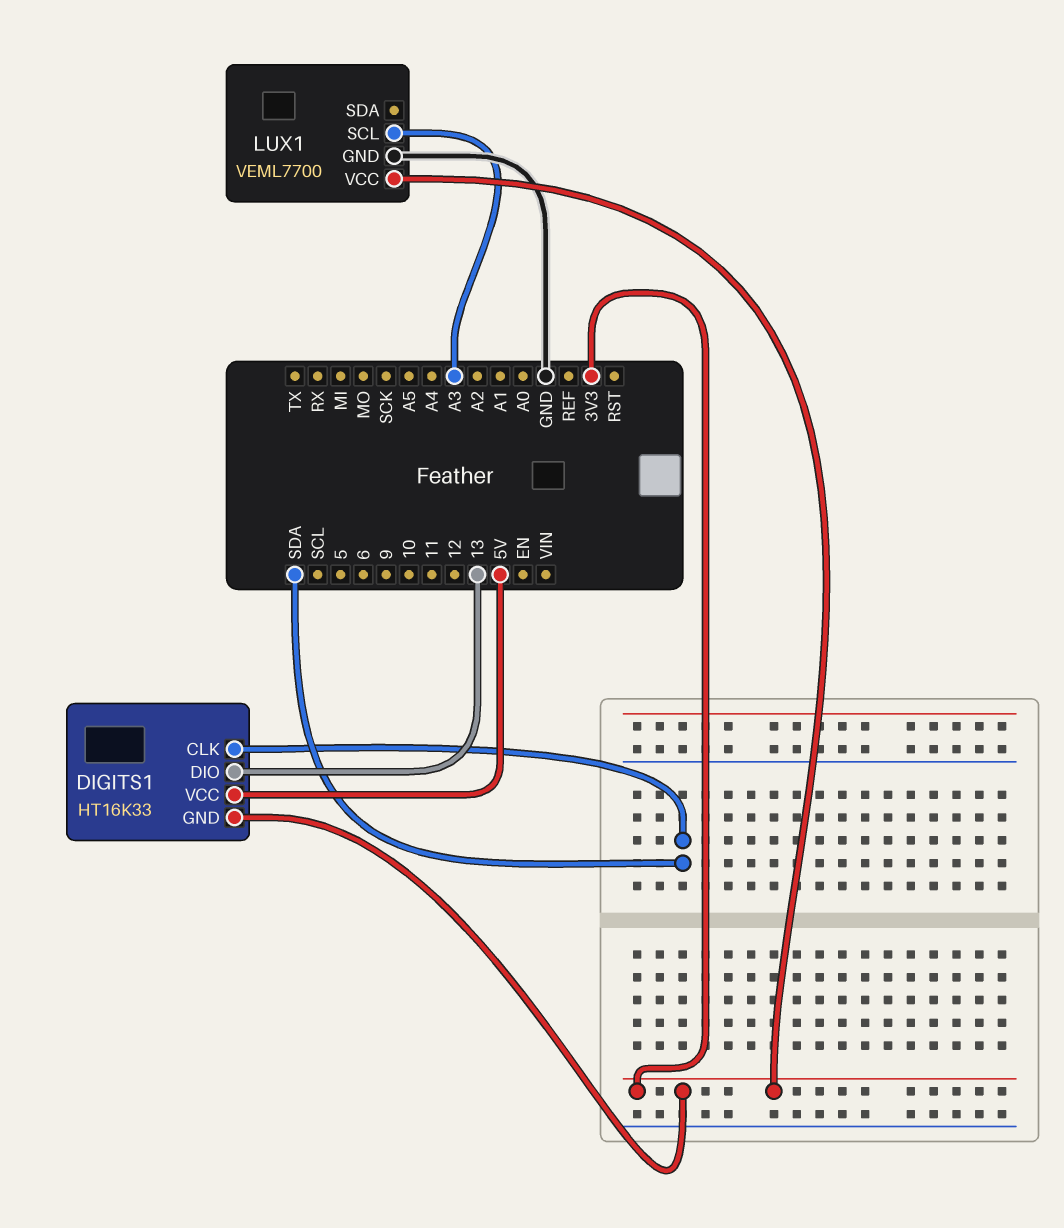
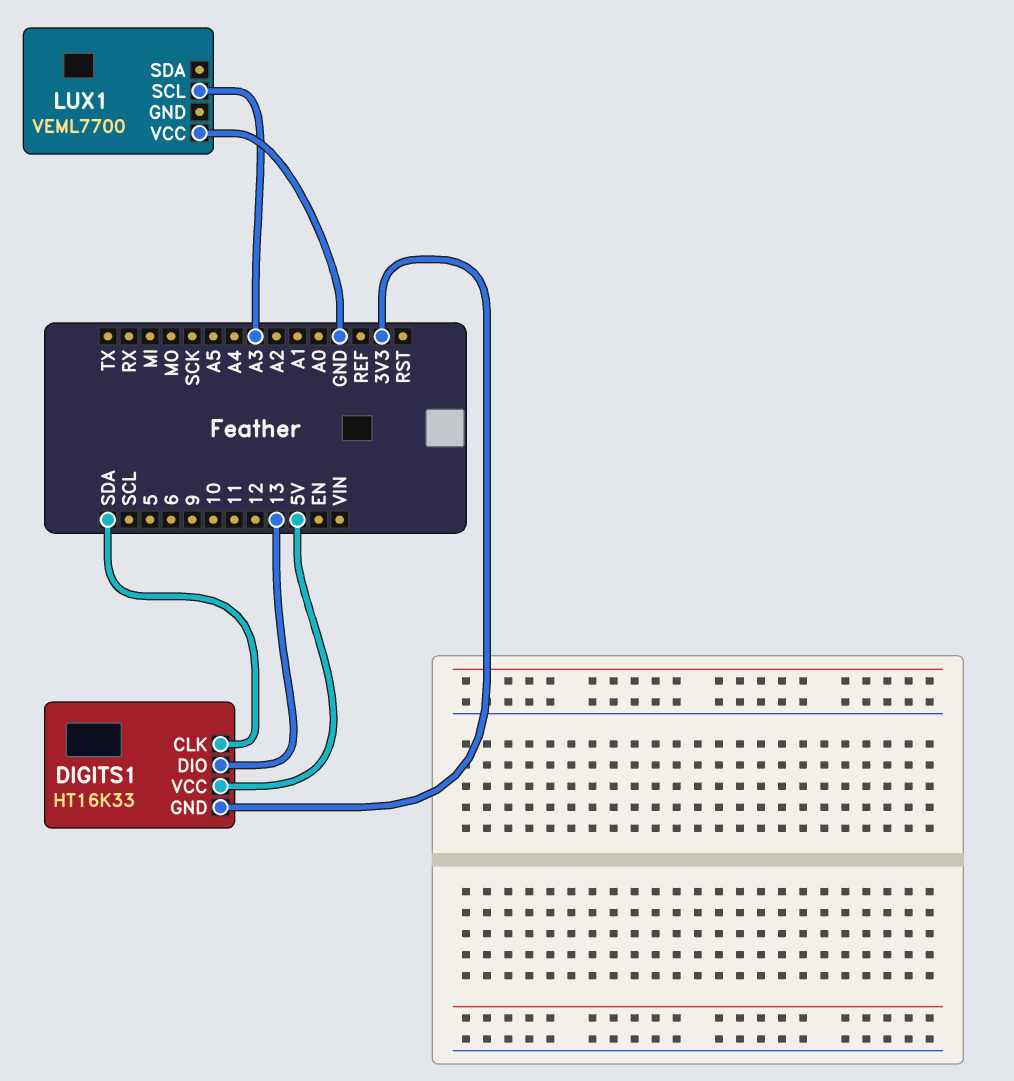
LUX1 pin GND: GND -> none
LUX1 pin VCC: 3V3 -> GND

